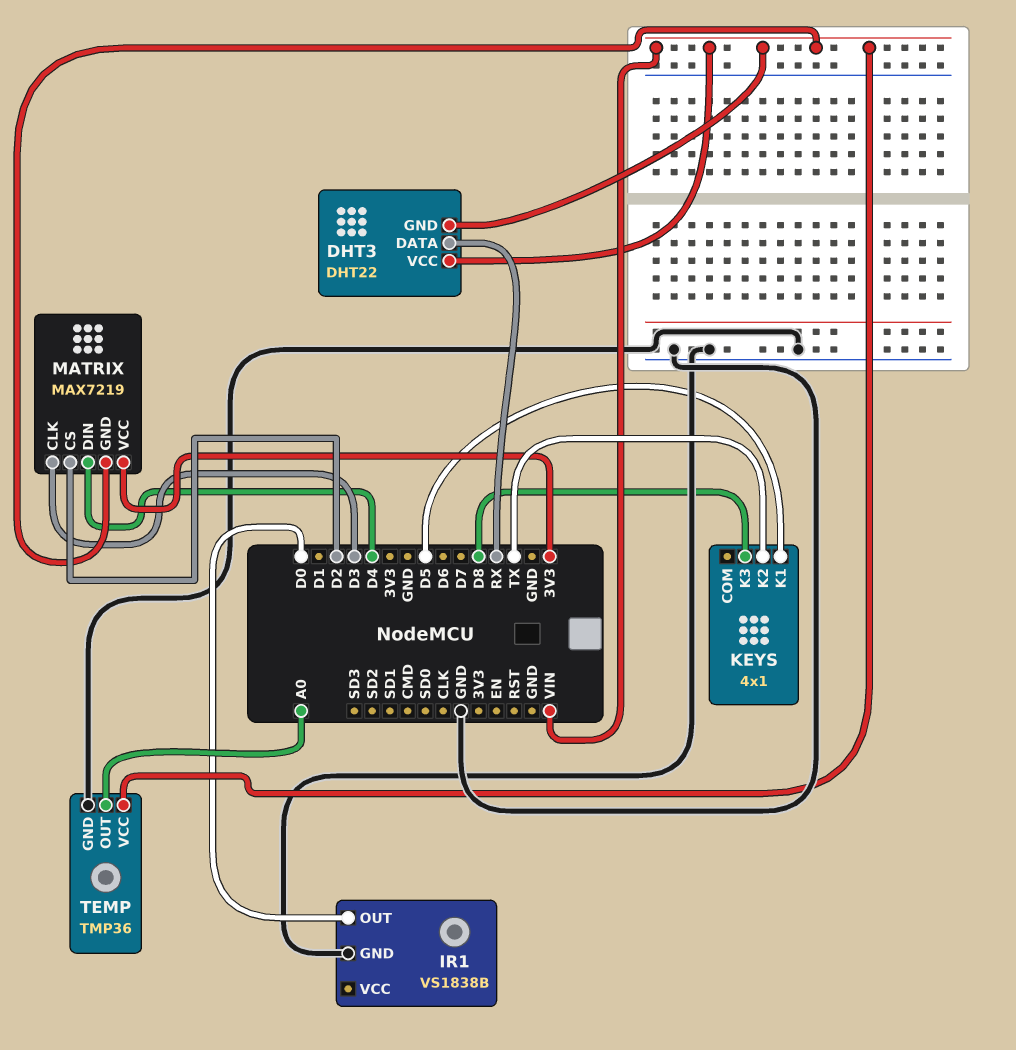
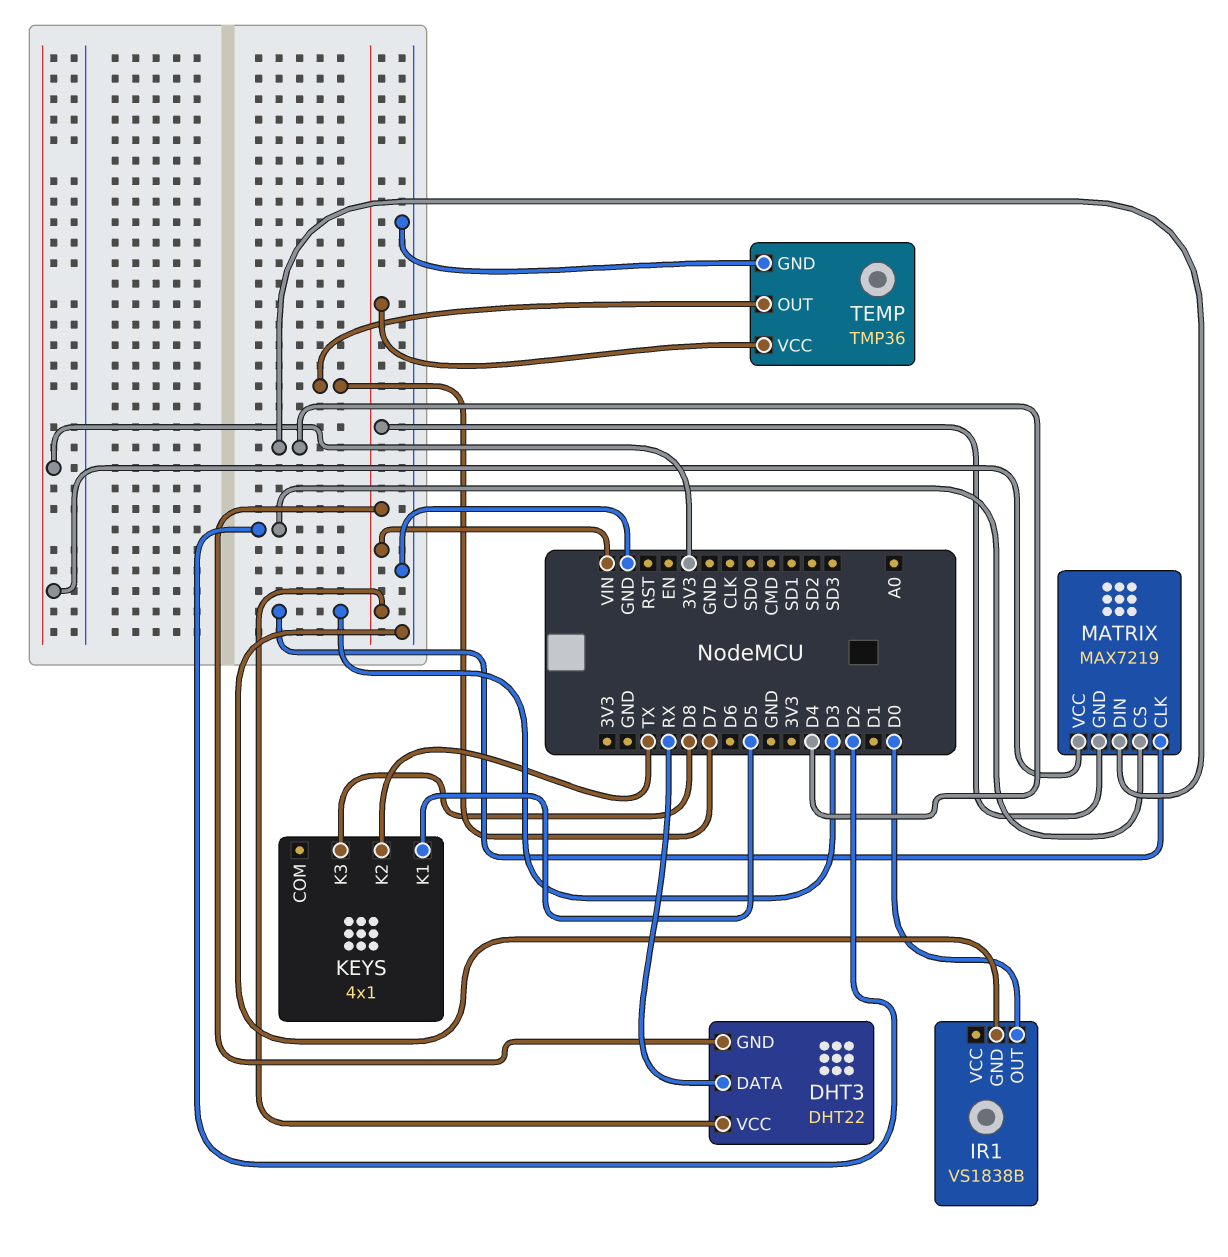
TEMP pin OUT: A0 -> D7

